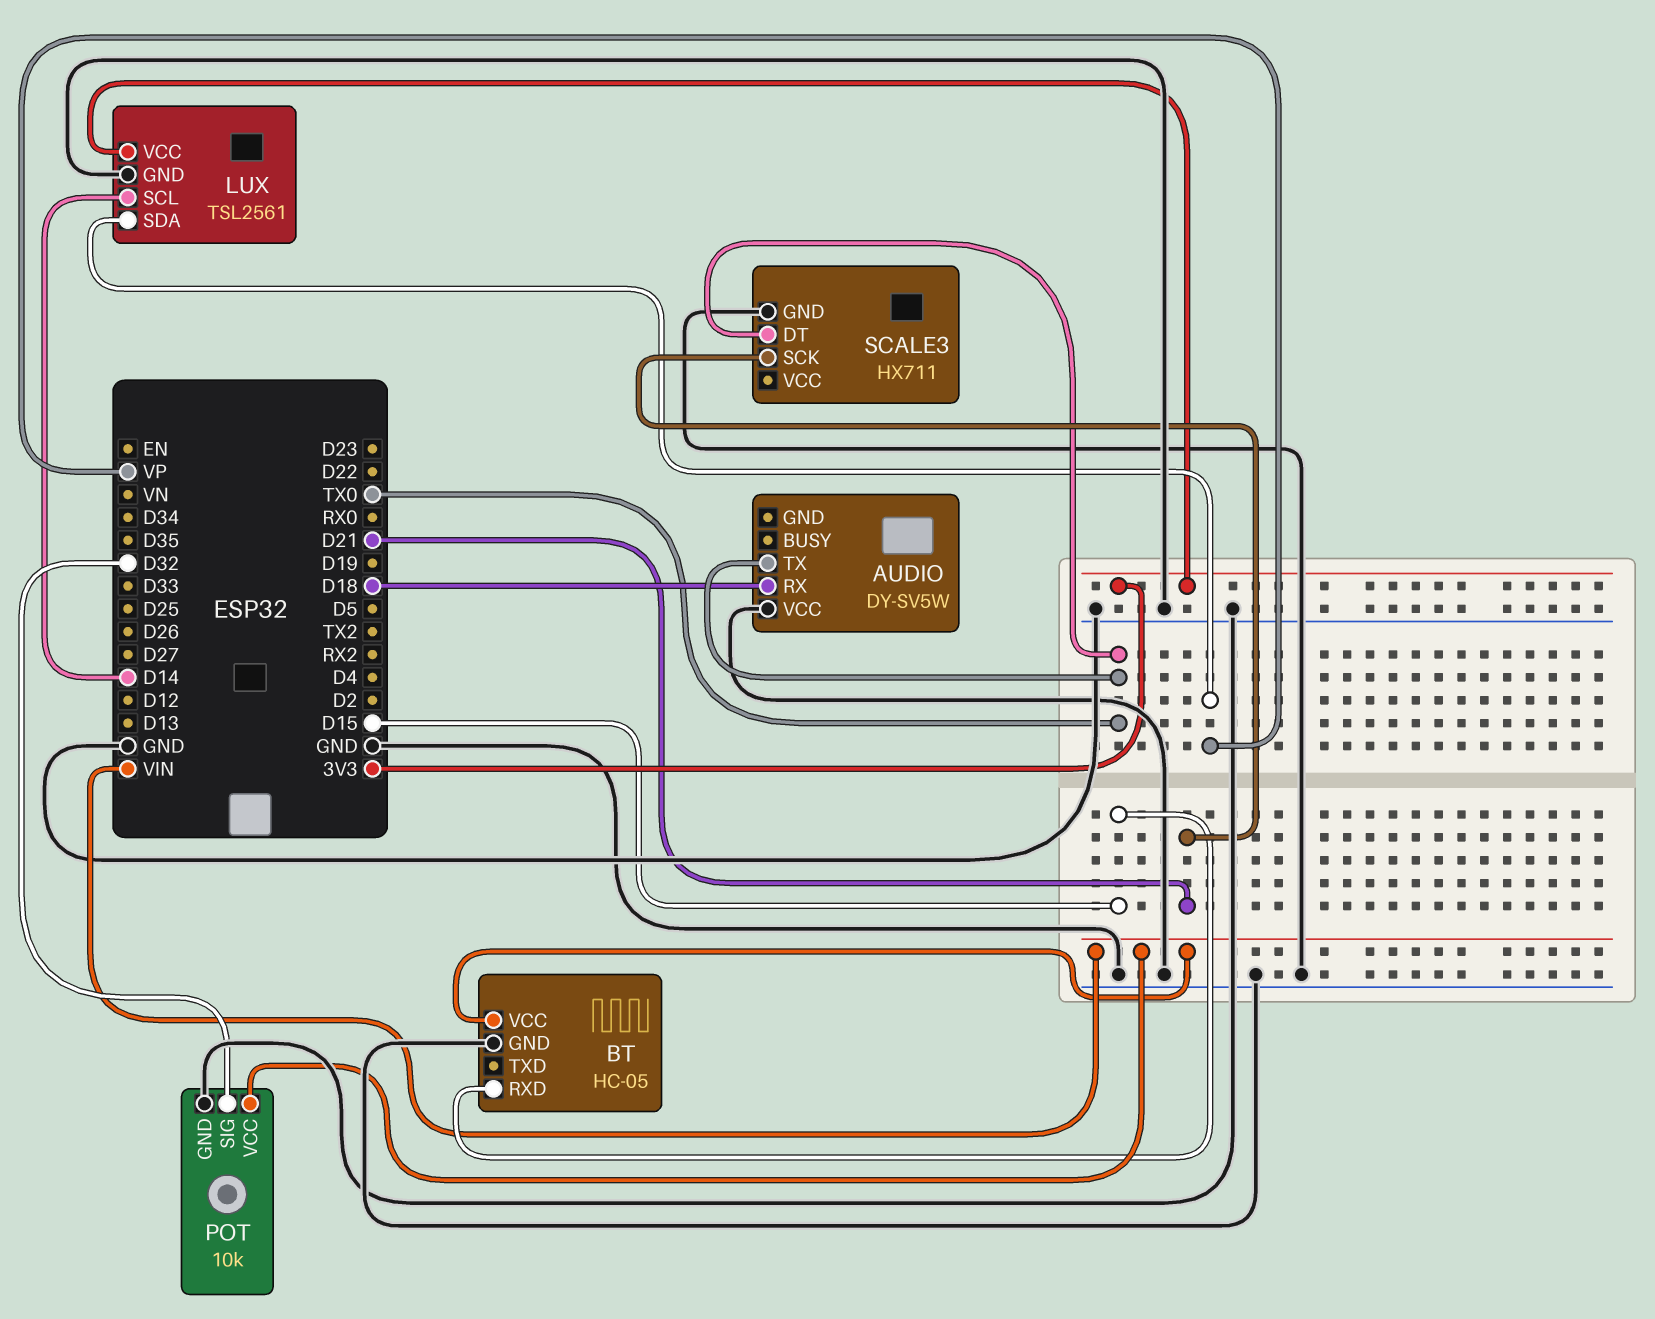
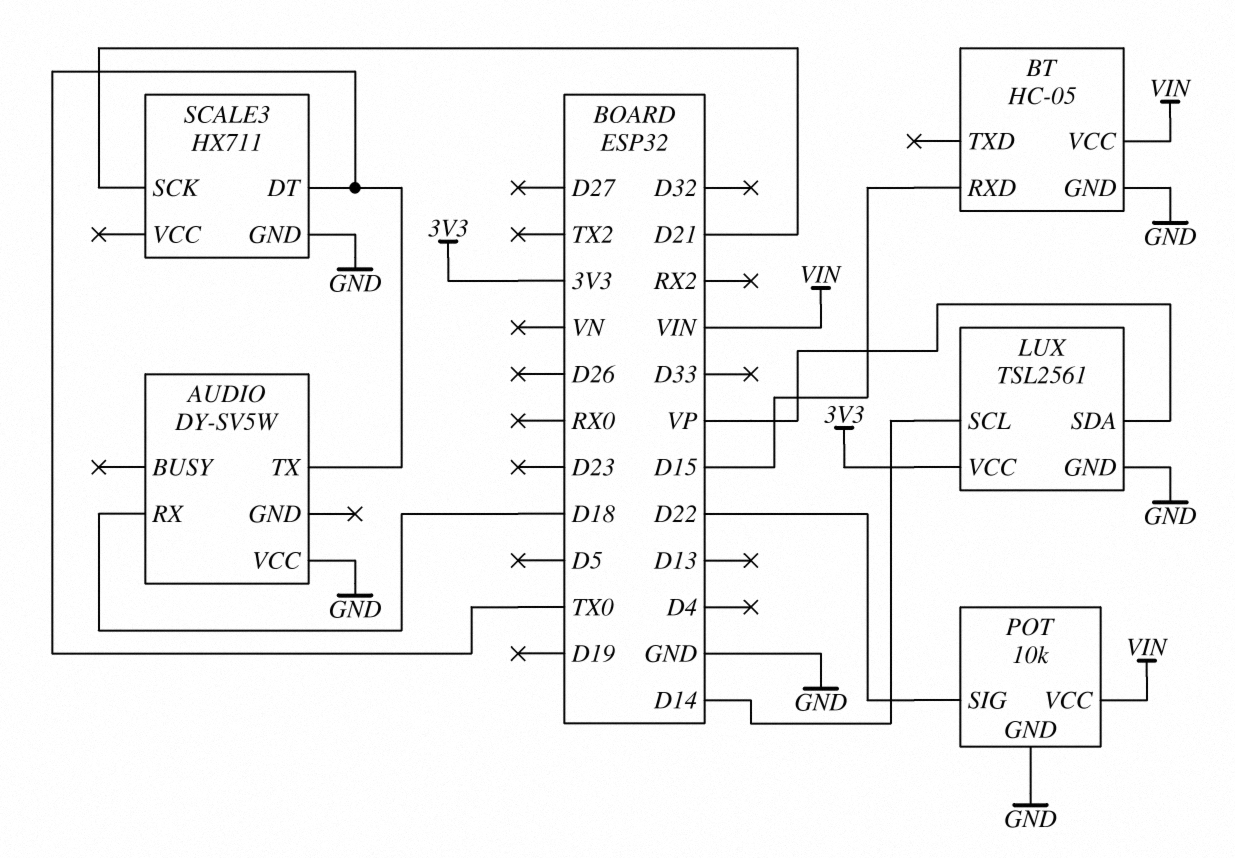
POT pin SIG: D32 -> D22

